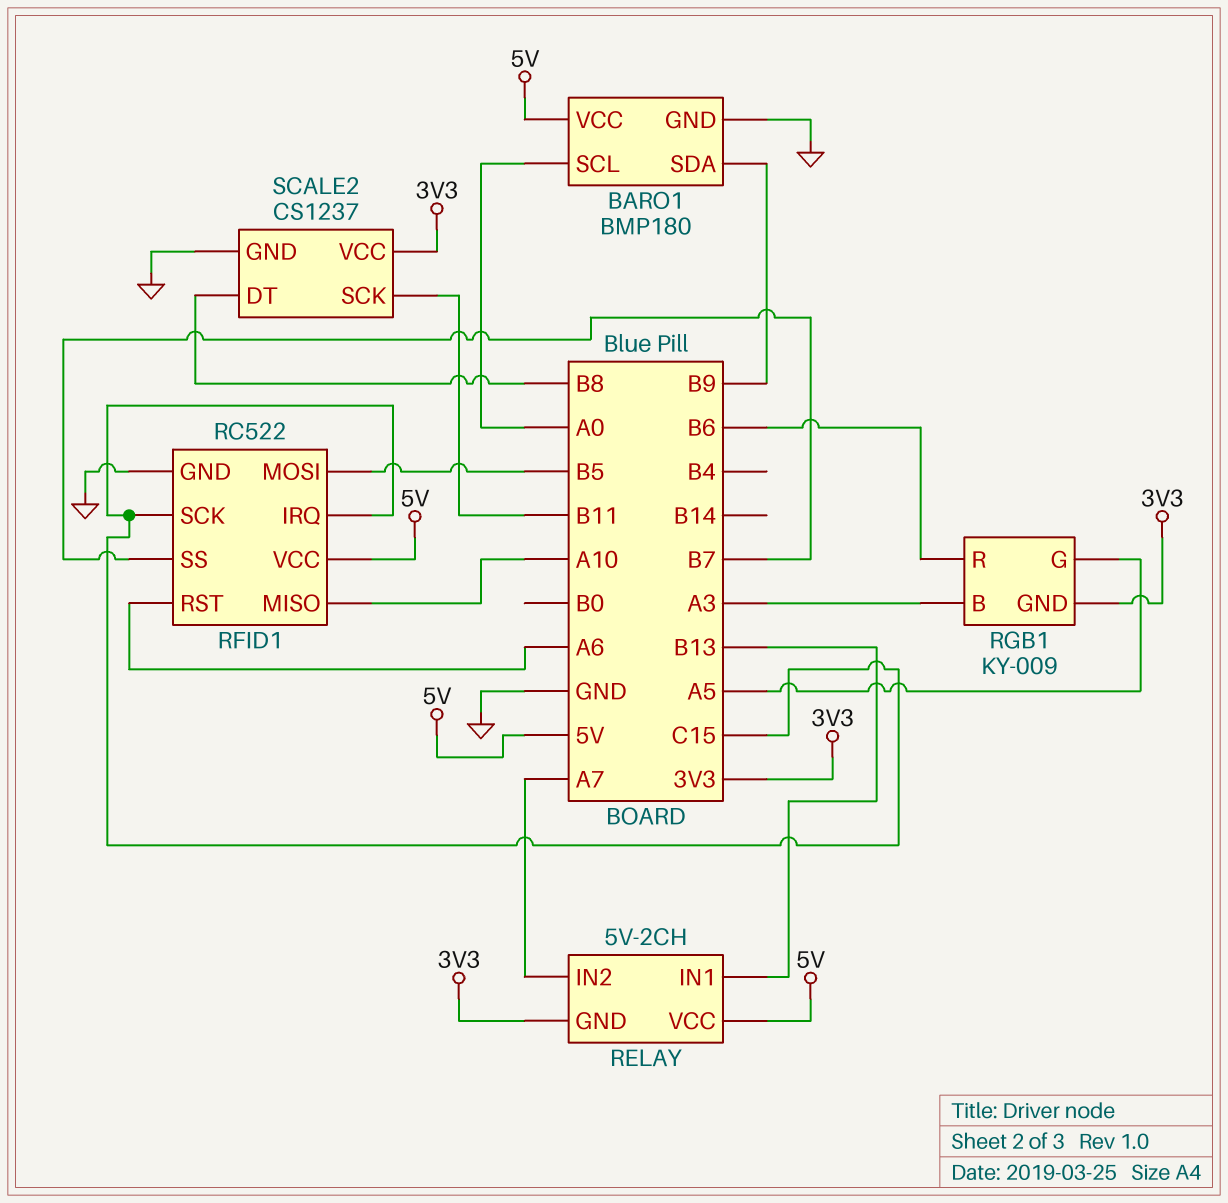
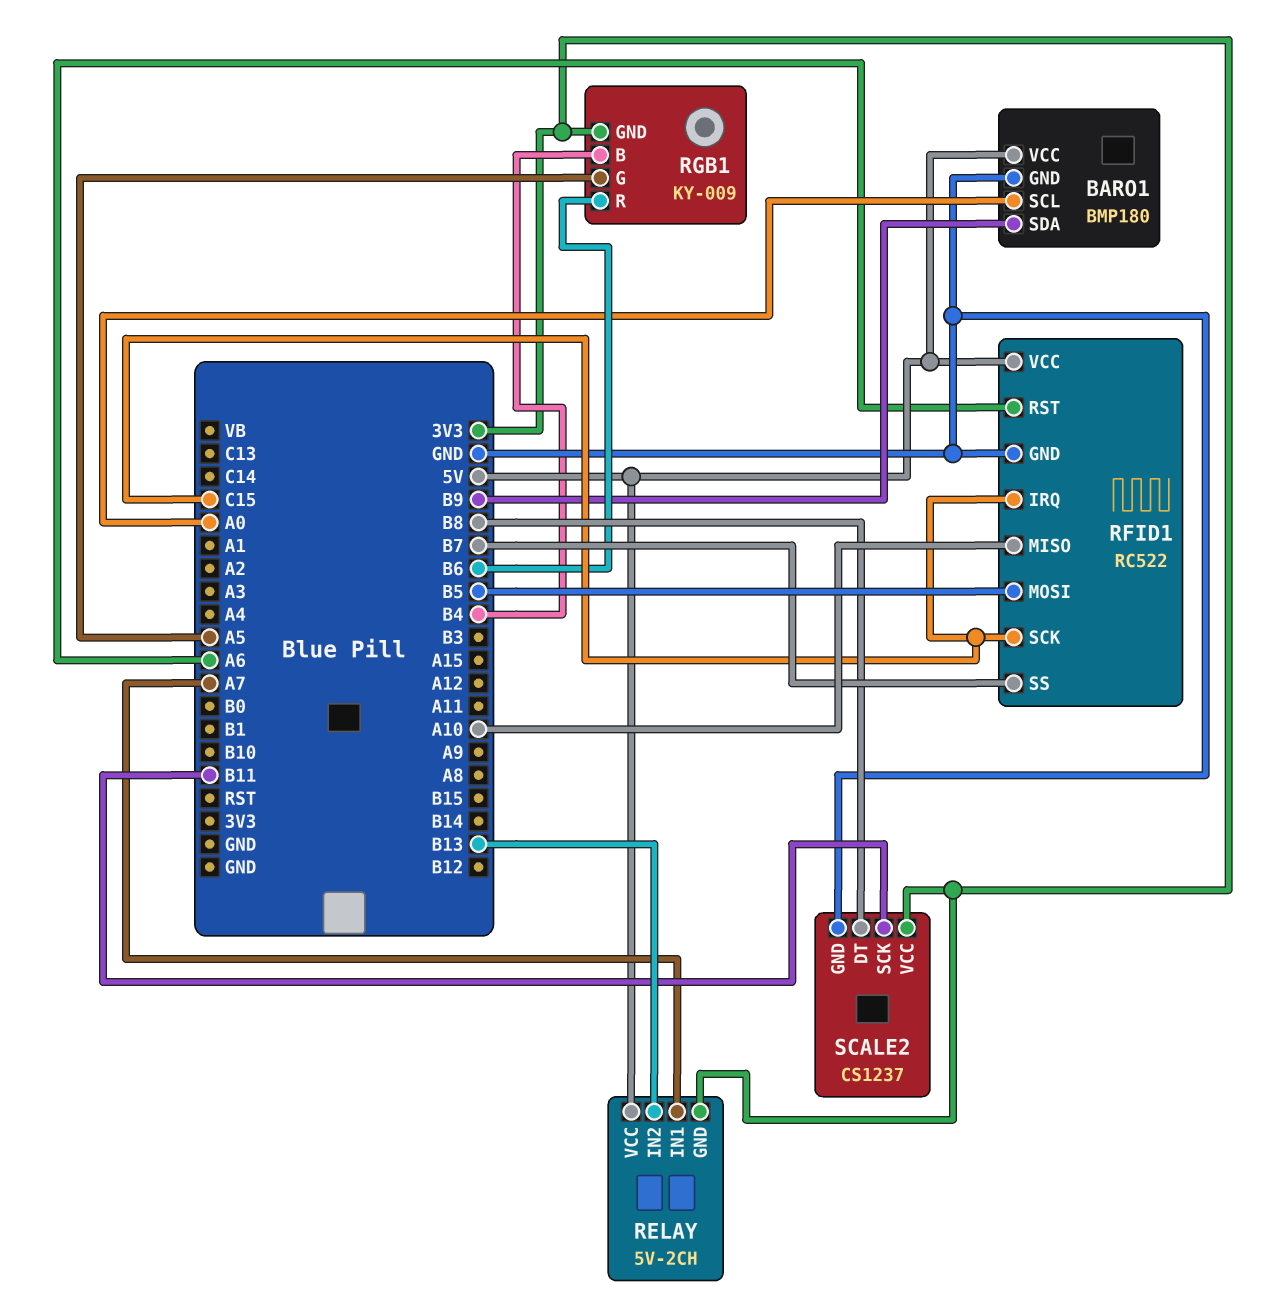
RELAY pin IN1: B13 -> A7
RELAY pin IN2: A7 -> B13
RGB1 pin B: A3 -> B4

